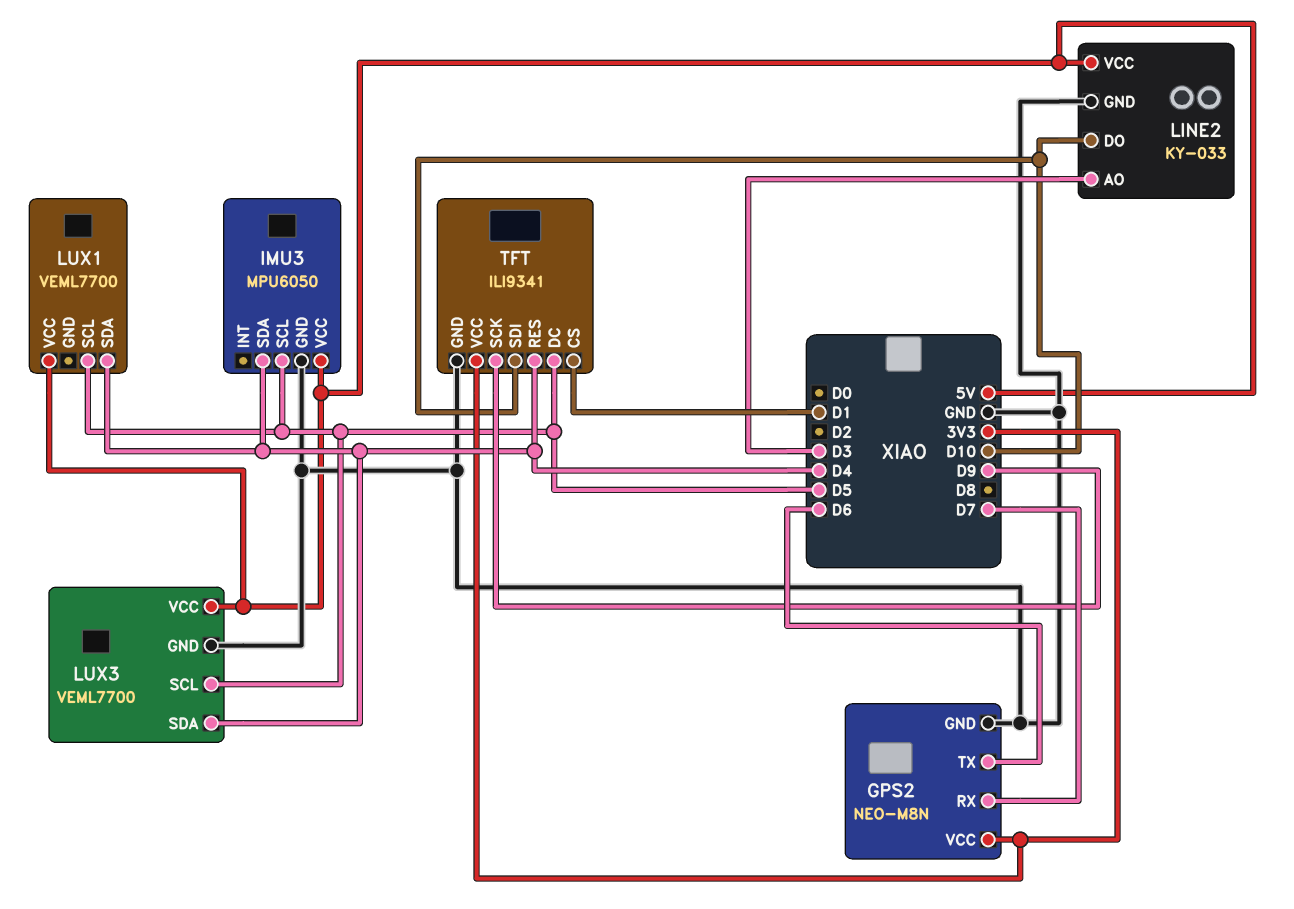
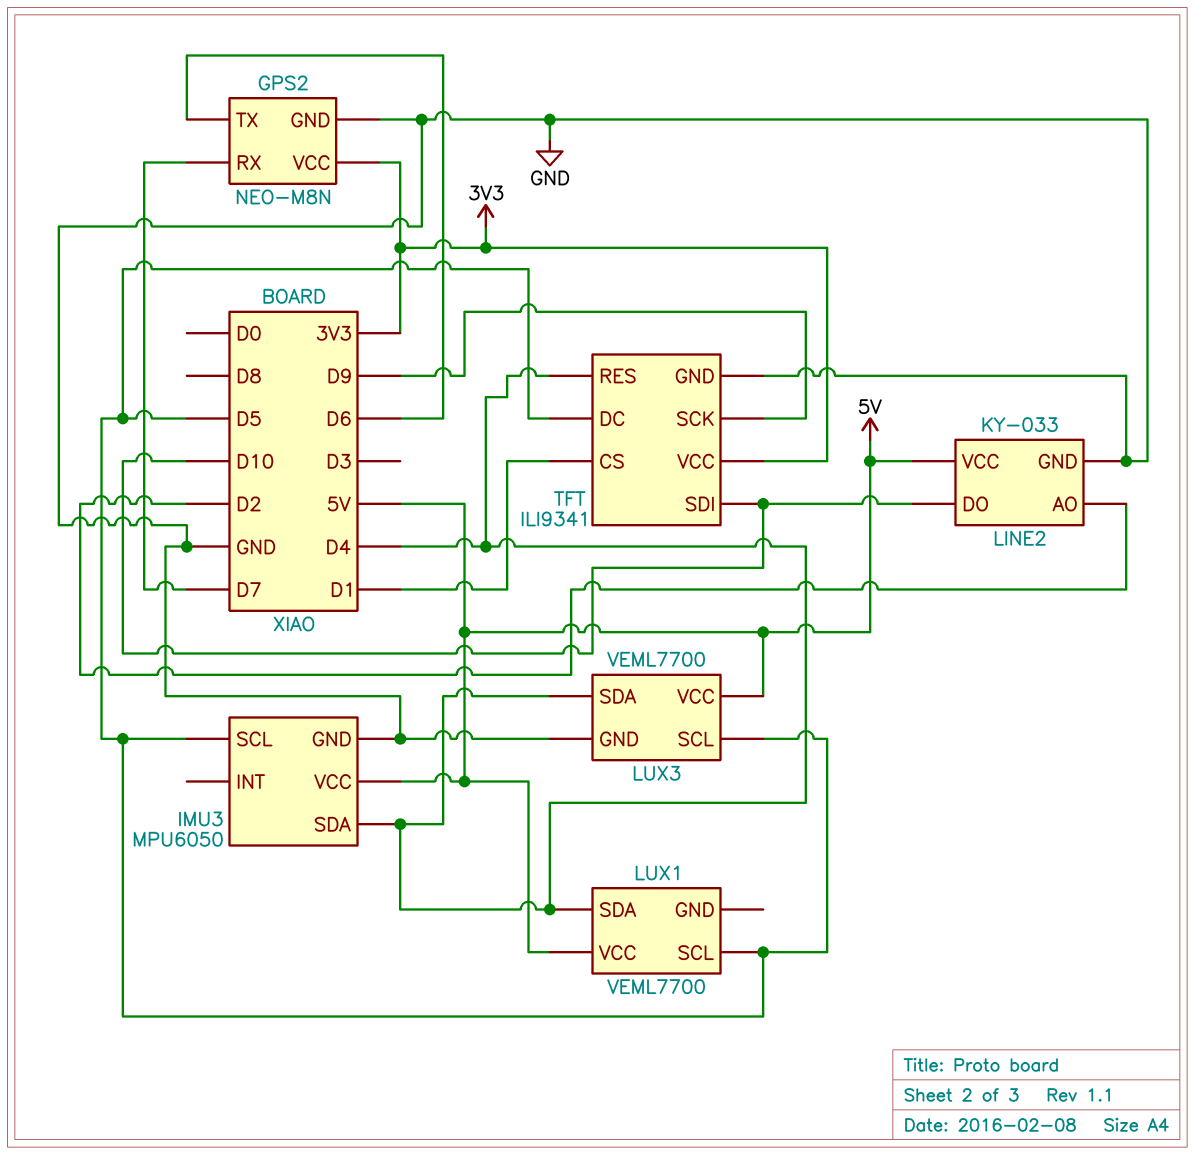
LINE2 pin AO: D3 -> D2

